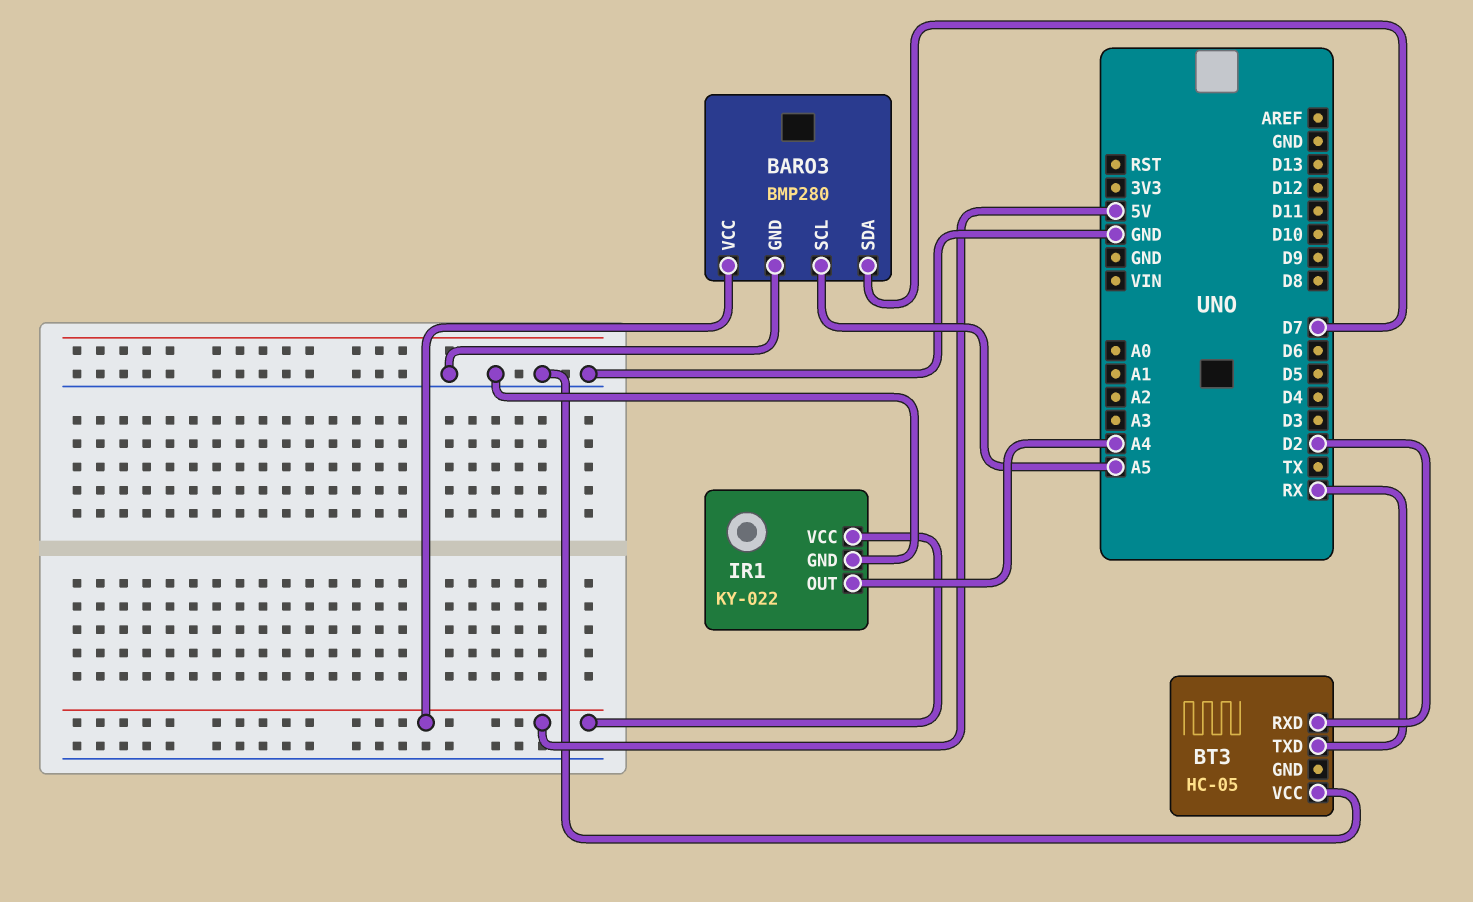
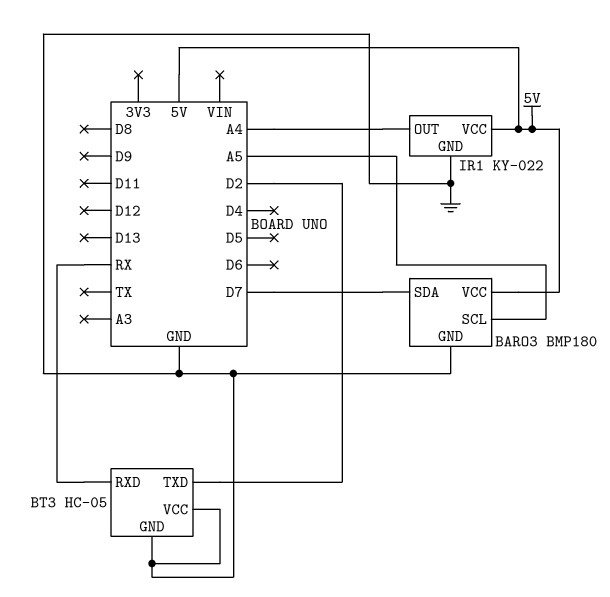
BARO3: BMP280 -> BMP180
BT3 pin GND: none -> GND
BT3 pin RXD: D2 -> RX
BT3 pin TXD: RX -> D2

